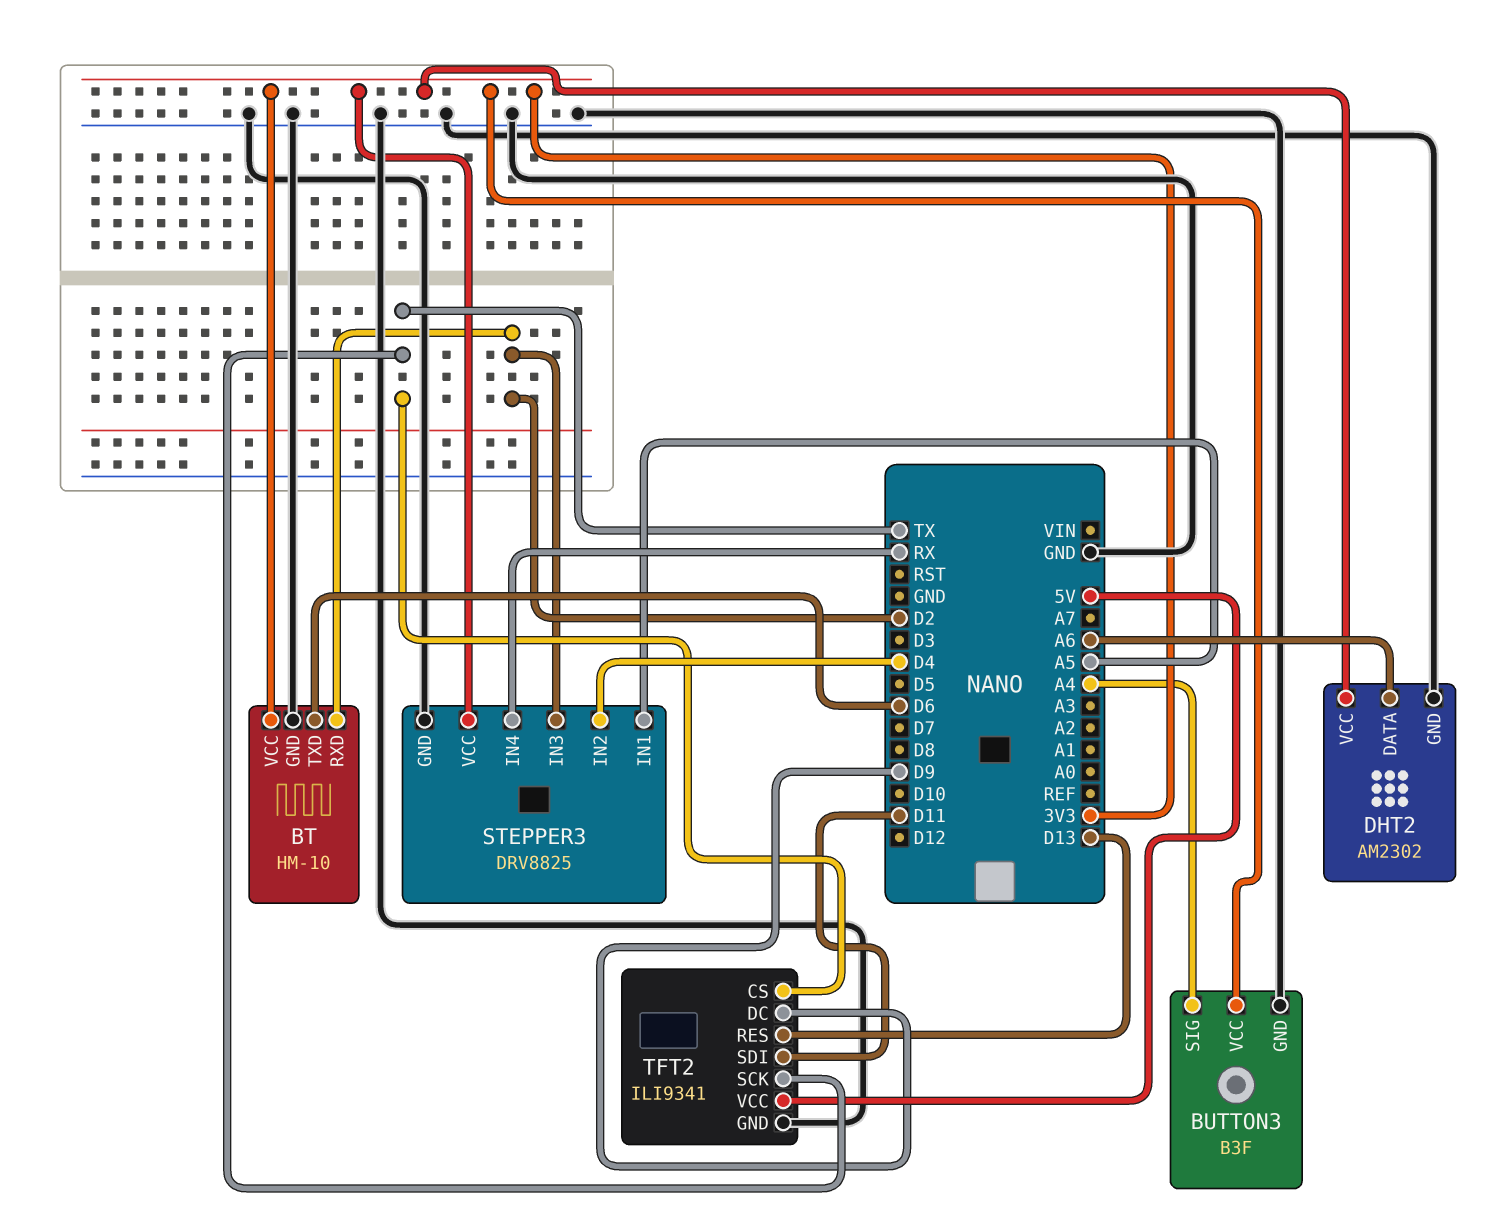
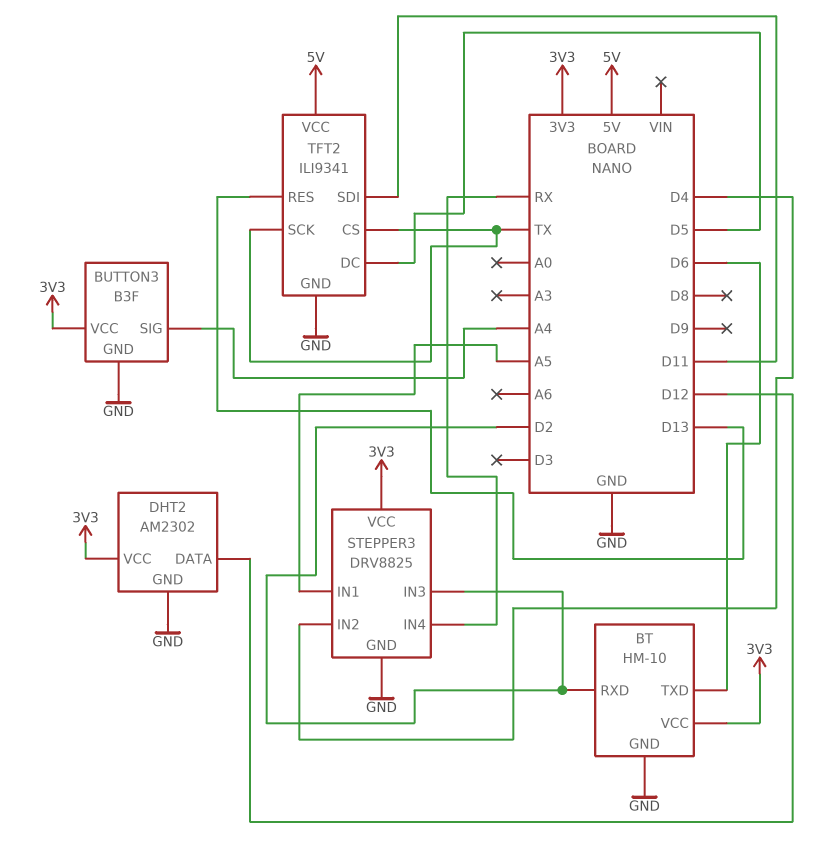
DHT2 pin DATA: A6 -> D12
TFT2 pin DC: D9 -> D5

